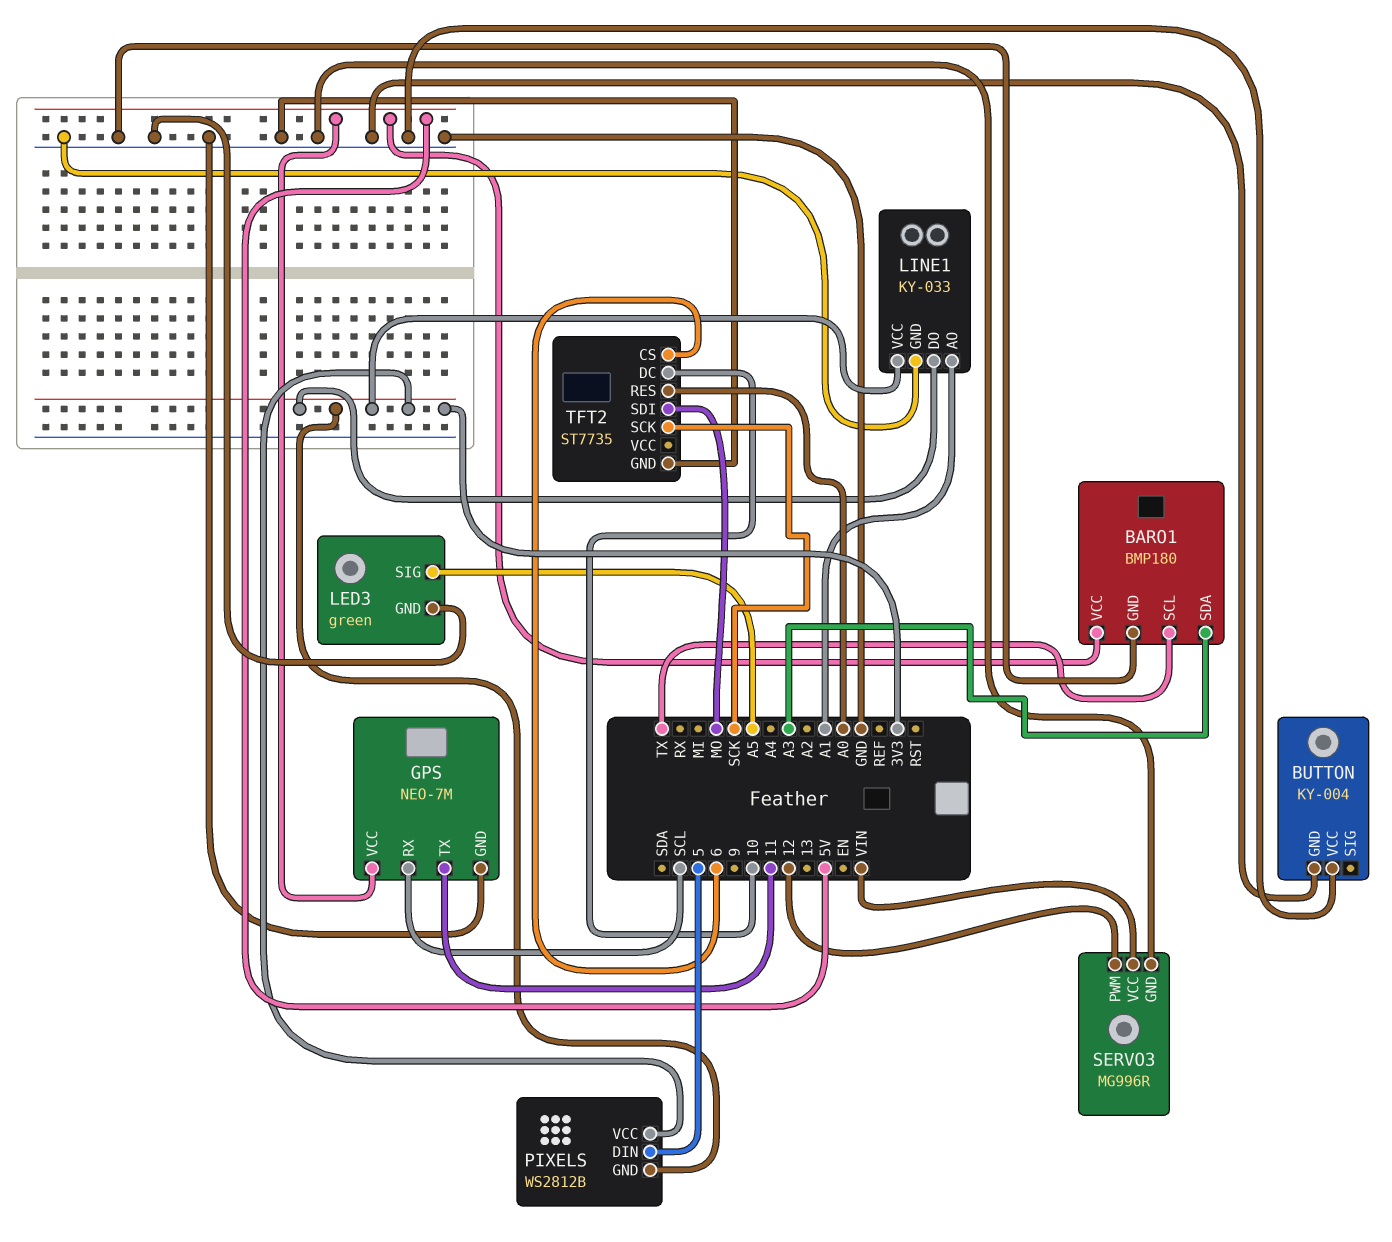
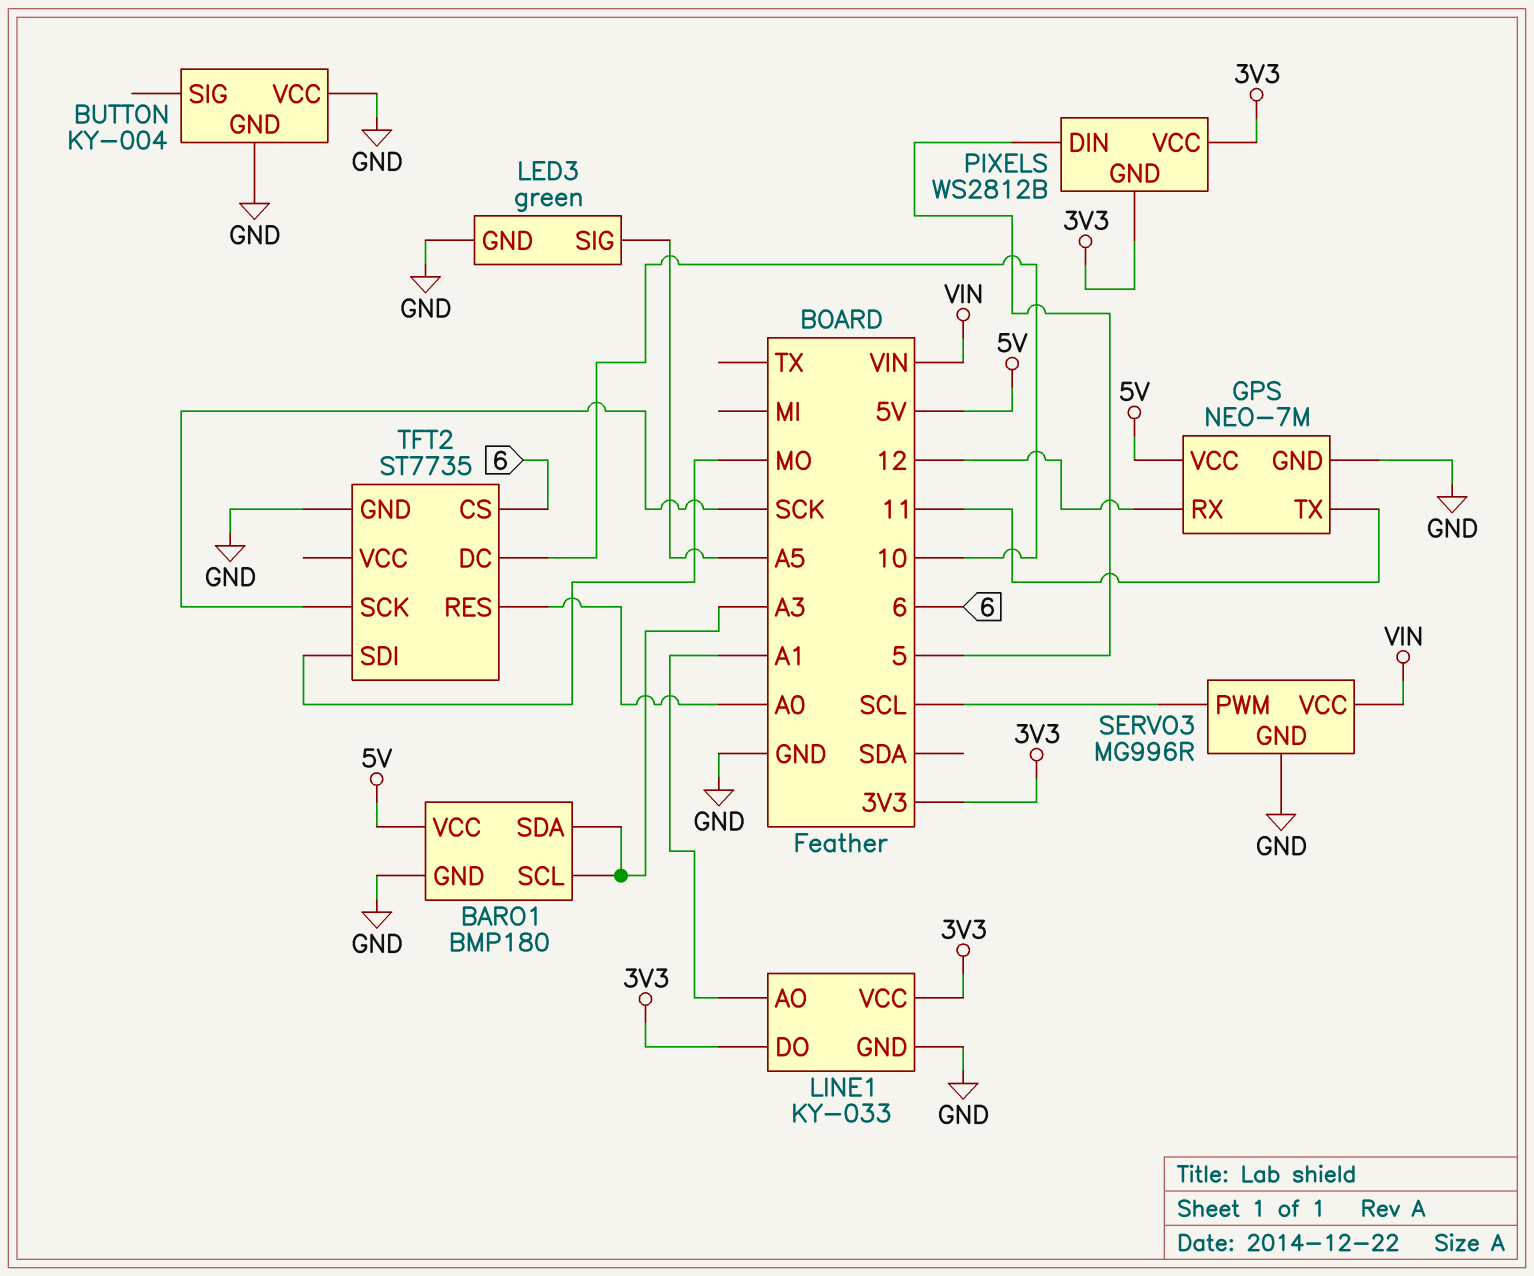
BARO1 pin SCL: TX -> A3
GPS pin RX: SCL -> 12
SERVO3 pin PWM: 12 -> SCL

